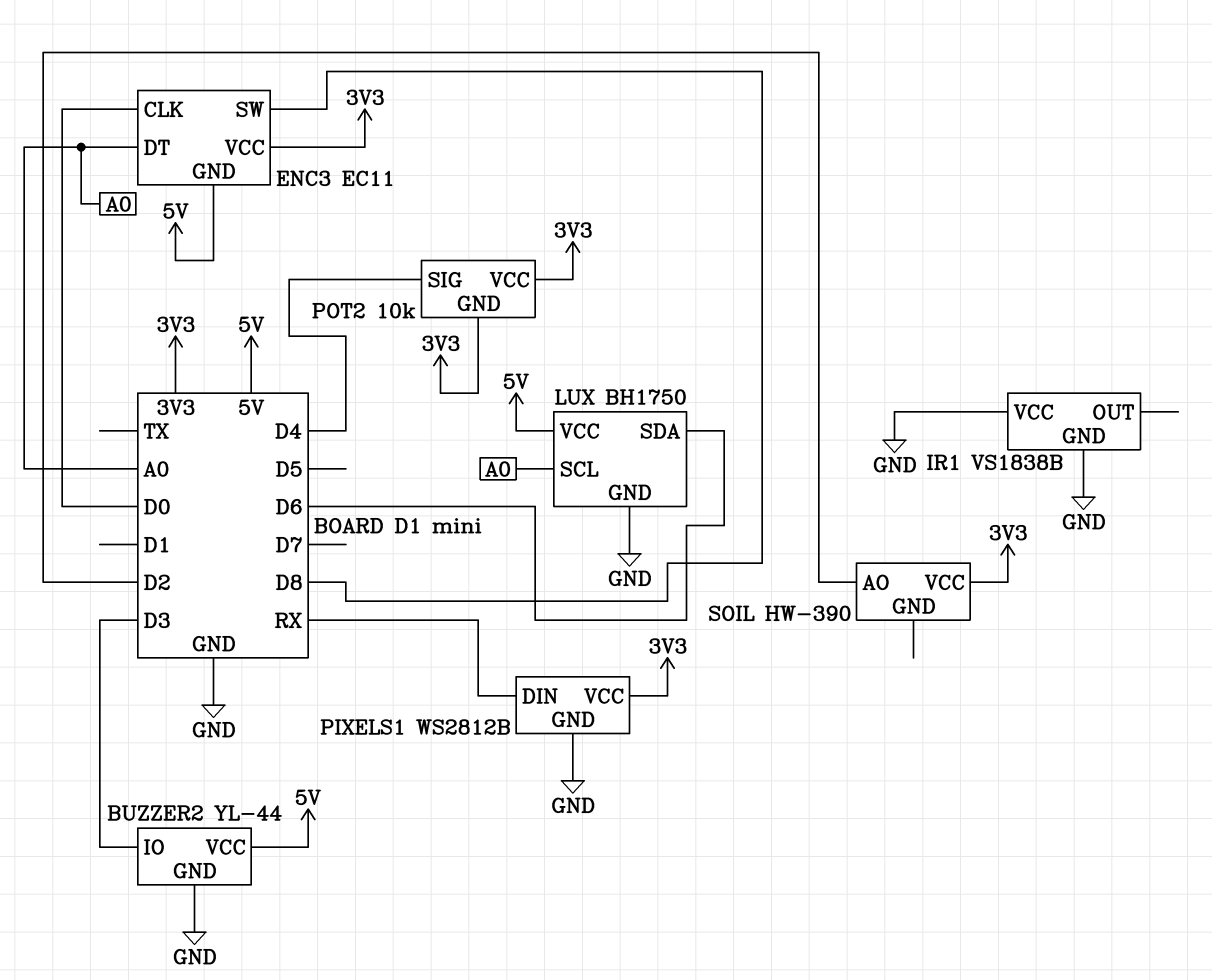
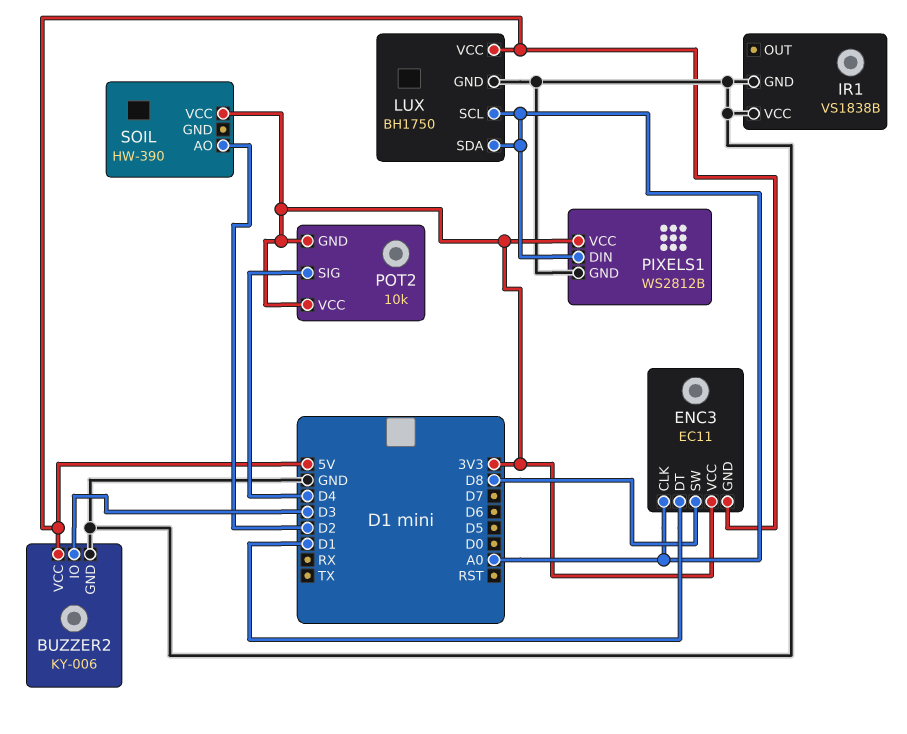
BUZZER2: YL-44 -> KY-006
ENC3 pin CLK: D0 -> A0
ENC3 pin DT: A0 -> D1
LUX pin SDA: D6 -> A0
PIXELS1 pin DIN: RX -> A0

